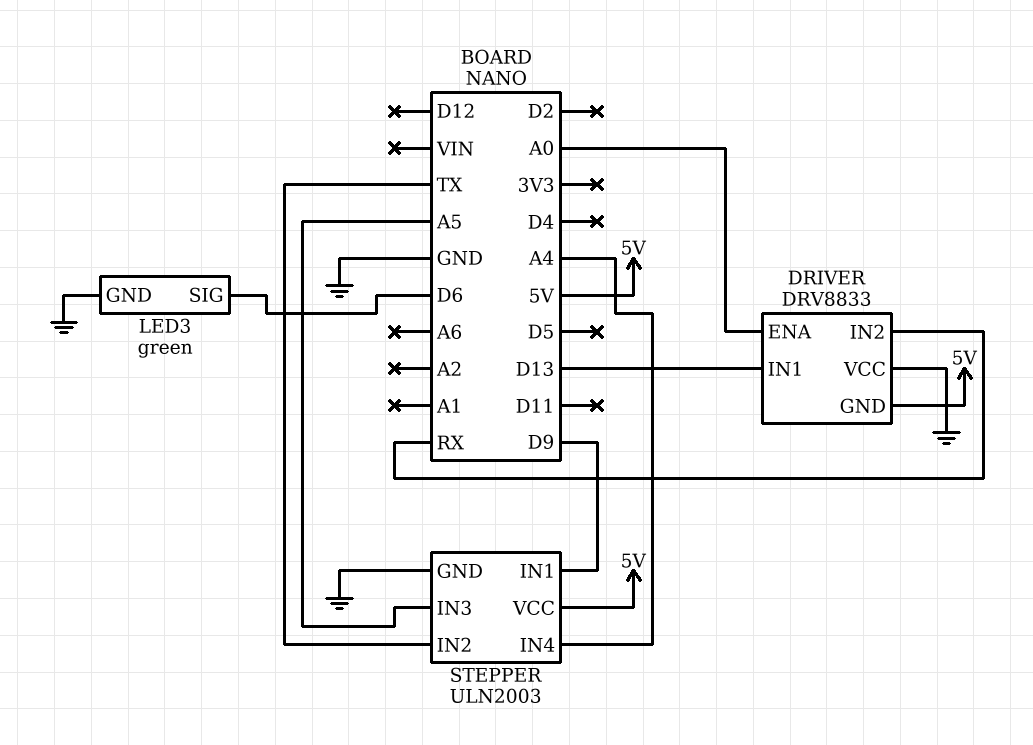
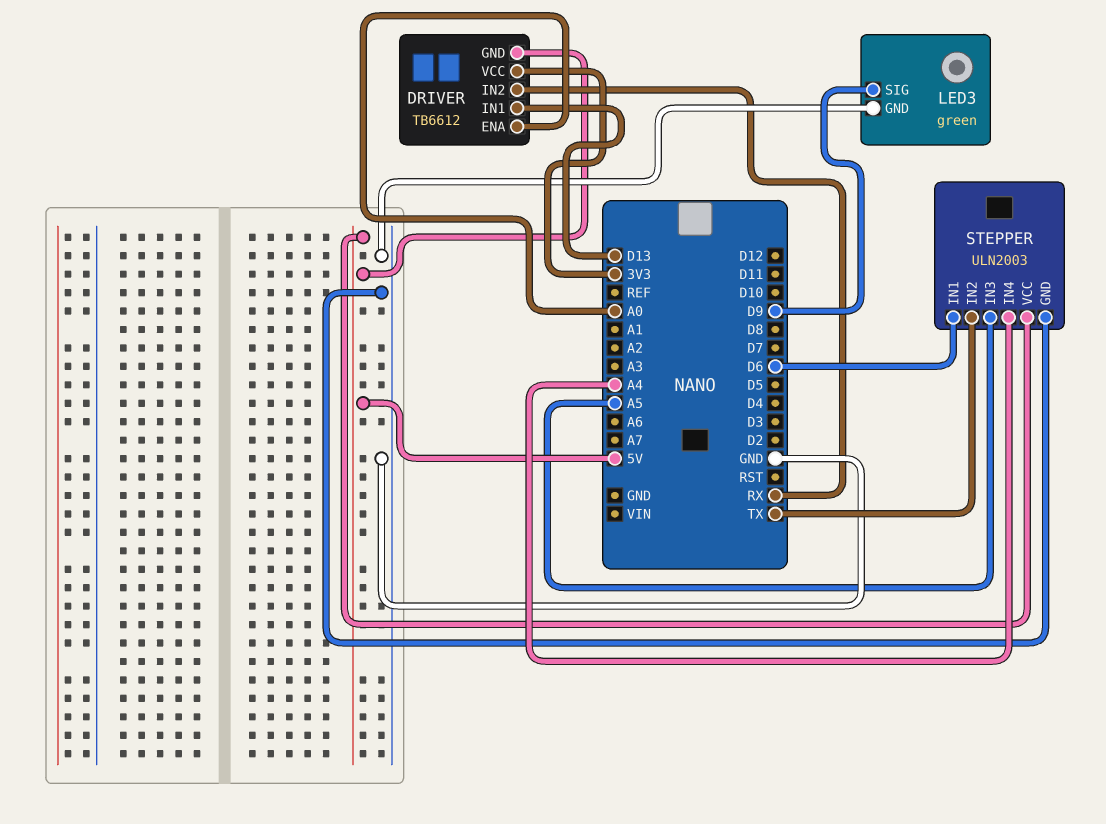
DRIVER: DRV8833 -> TB6612
DRIVER pin VCC: GND -> 3V3
LED3 pin SIG: D6 -> D9
STEPPER pin IN1: D9 -> D6

